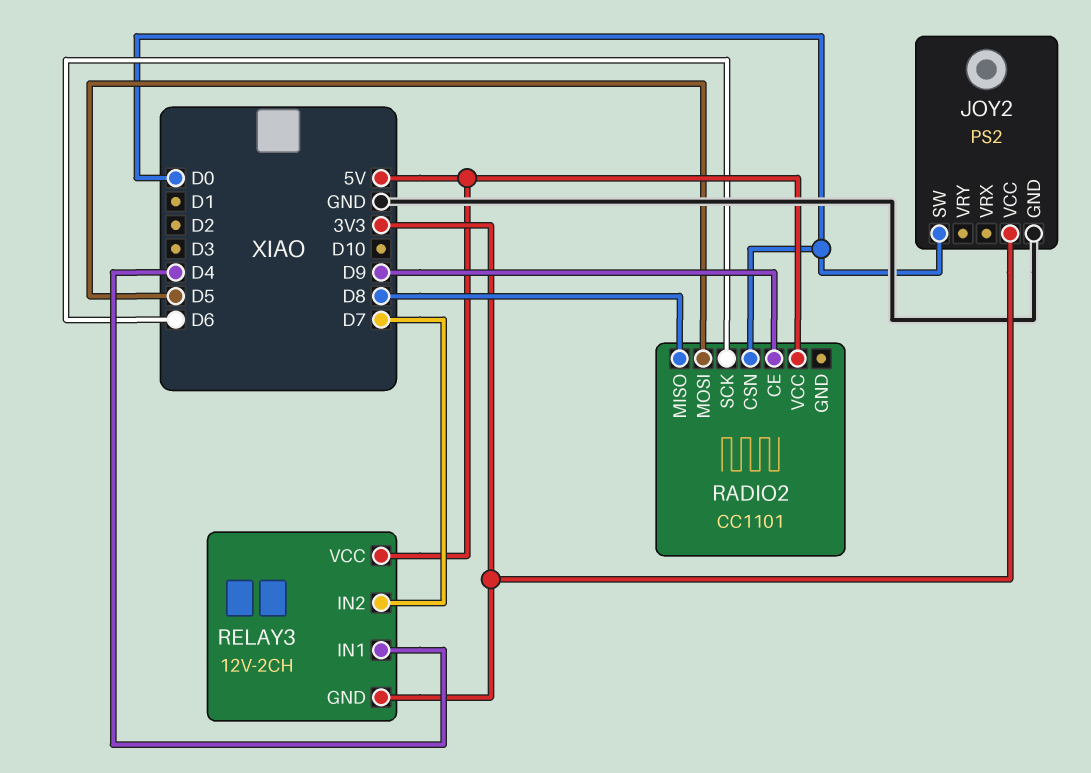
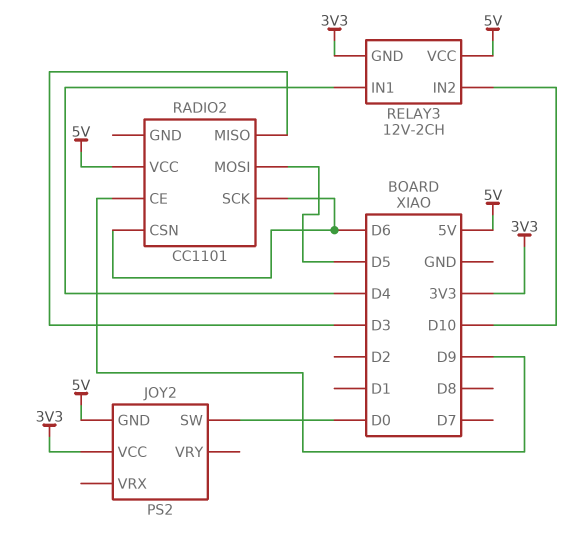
JOY2 pin GND: GND -> 5V
RADIO2 pin CSN: D0 -> D6
RADIO2 pin MISO: D8 -> D3
RELAY3 pin IN2: D7 -> D10

